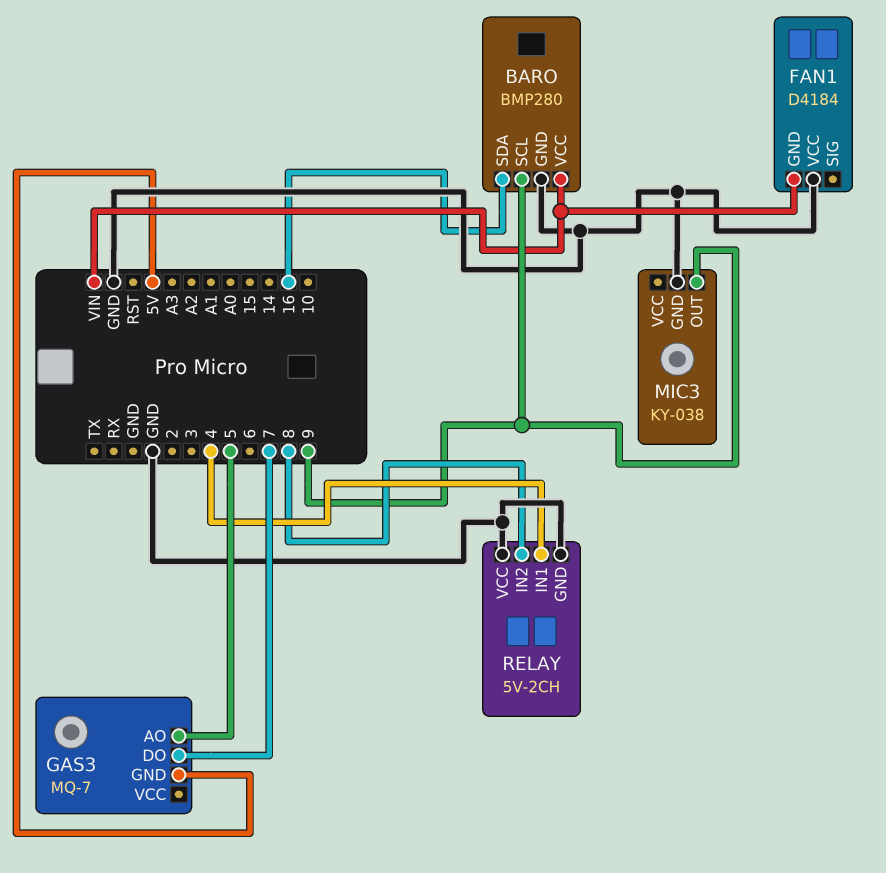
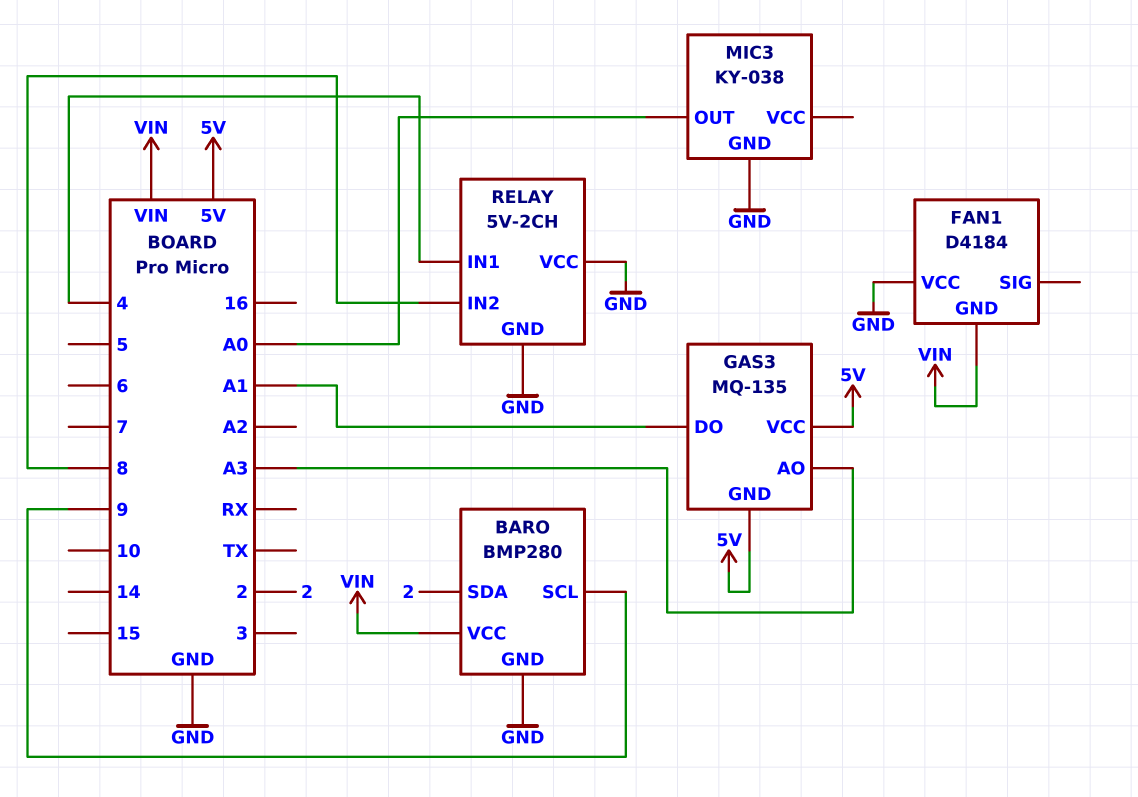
BARO pin SDA: 16 -> 2
GAS3: MQ-7 -> MQ-135
GAS3 pin AO: 5 -> A3
GAS3 pin DO: 7 -> A1
GAS3 pin VCC: none -> 5V
MIC3 pin OUT: 9 -> A0

